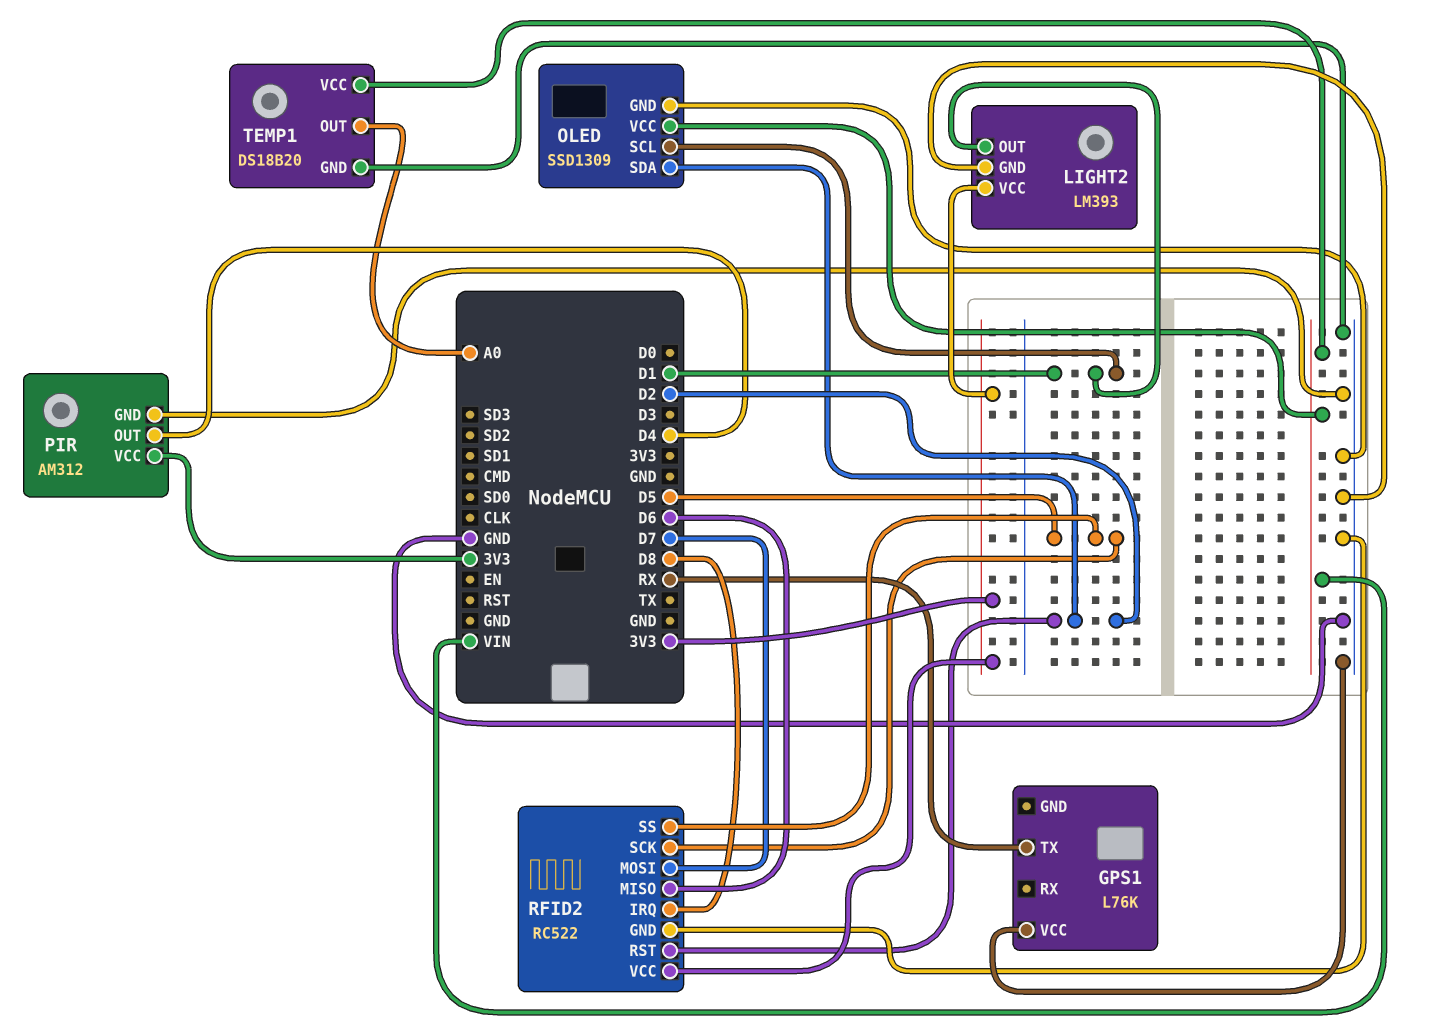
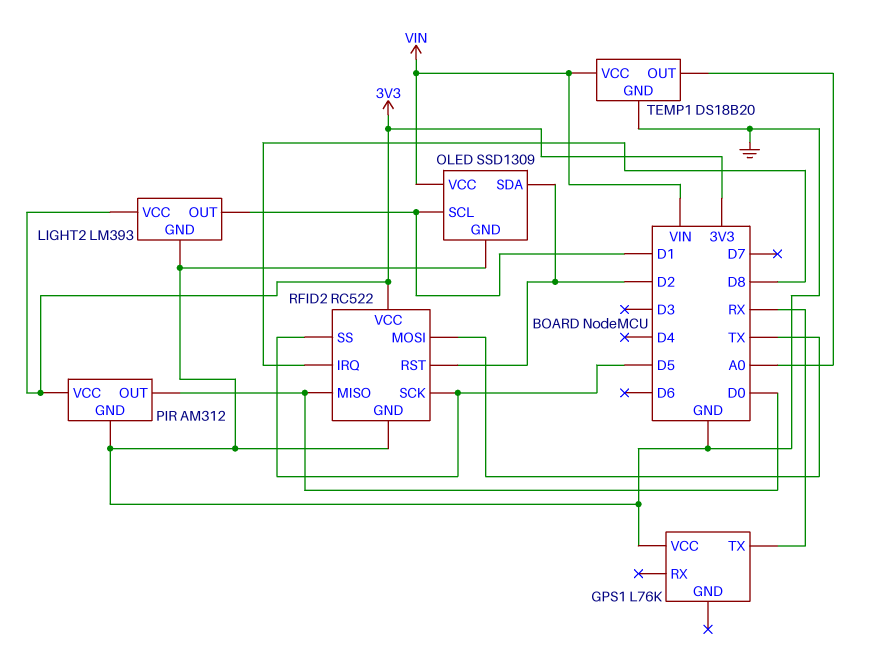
PIR pin OUT: D4 -> D0
RFID2 pin MISO: D6 -> D0
RFID2 pin MOSI: D7 -> TX

